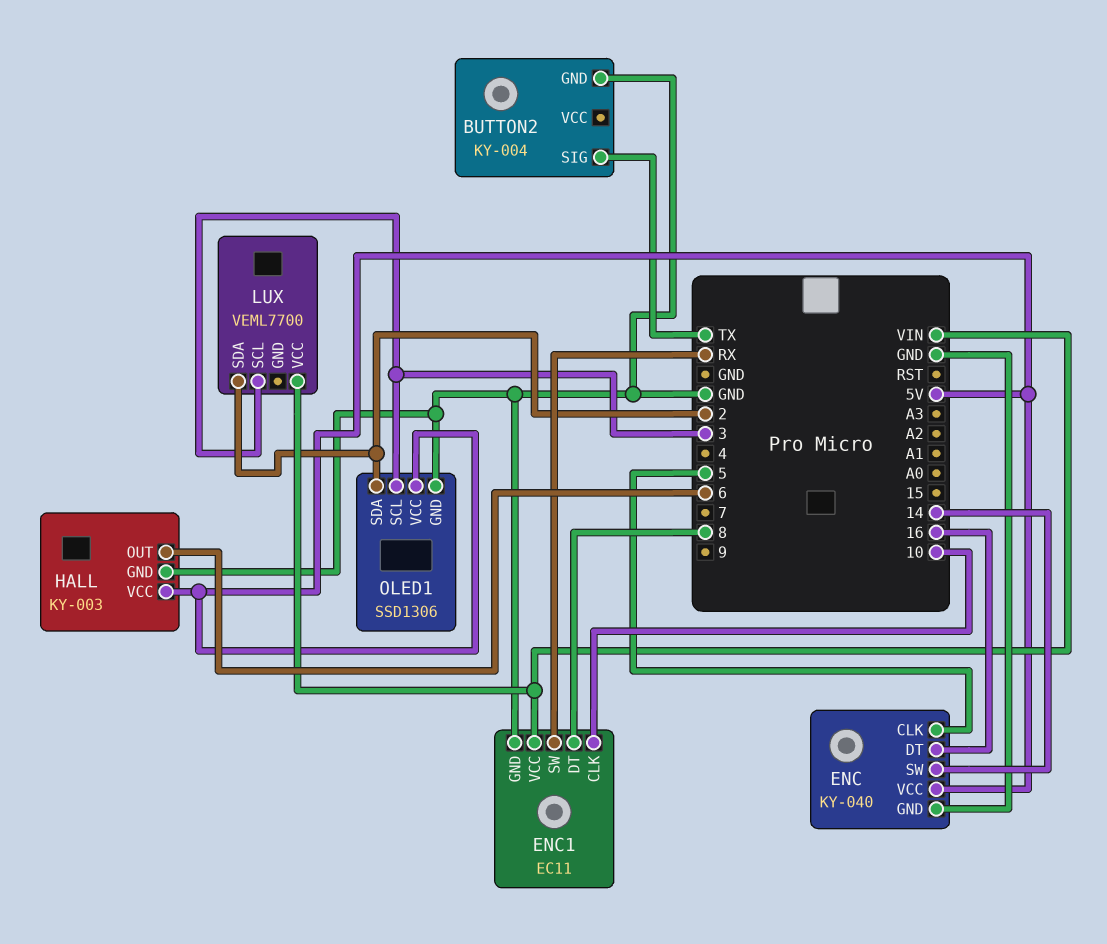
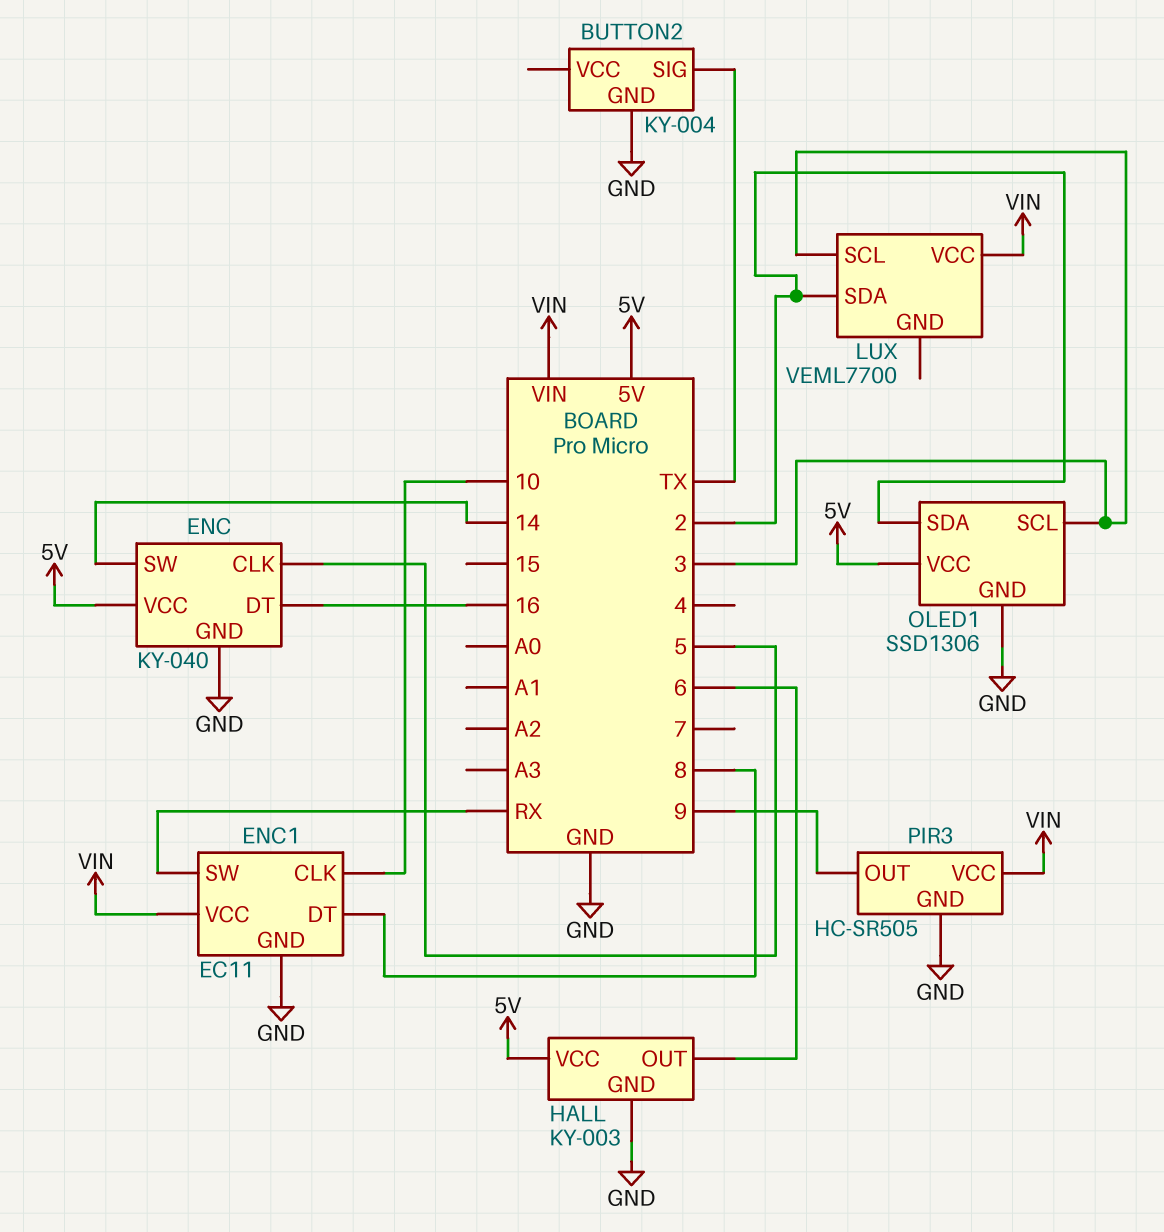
PIR3: none -> HC-SR505
PIR3 pin GND: none -> GND
PIR3 pin OUT: none -> 9
PIR3 pin VCC: none -> VIN

